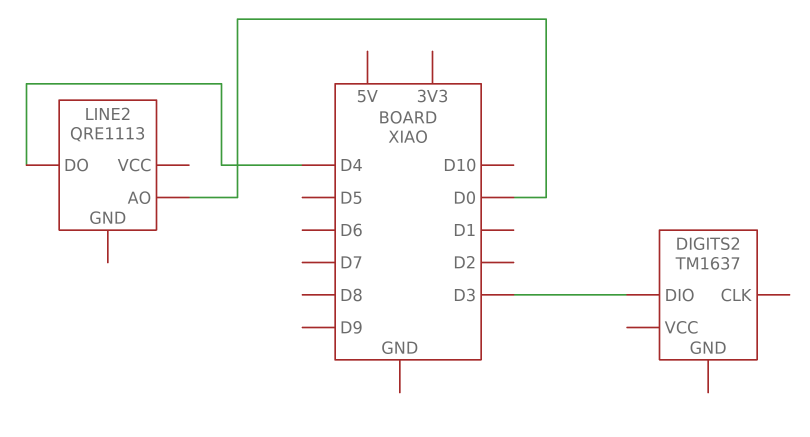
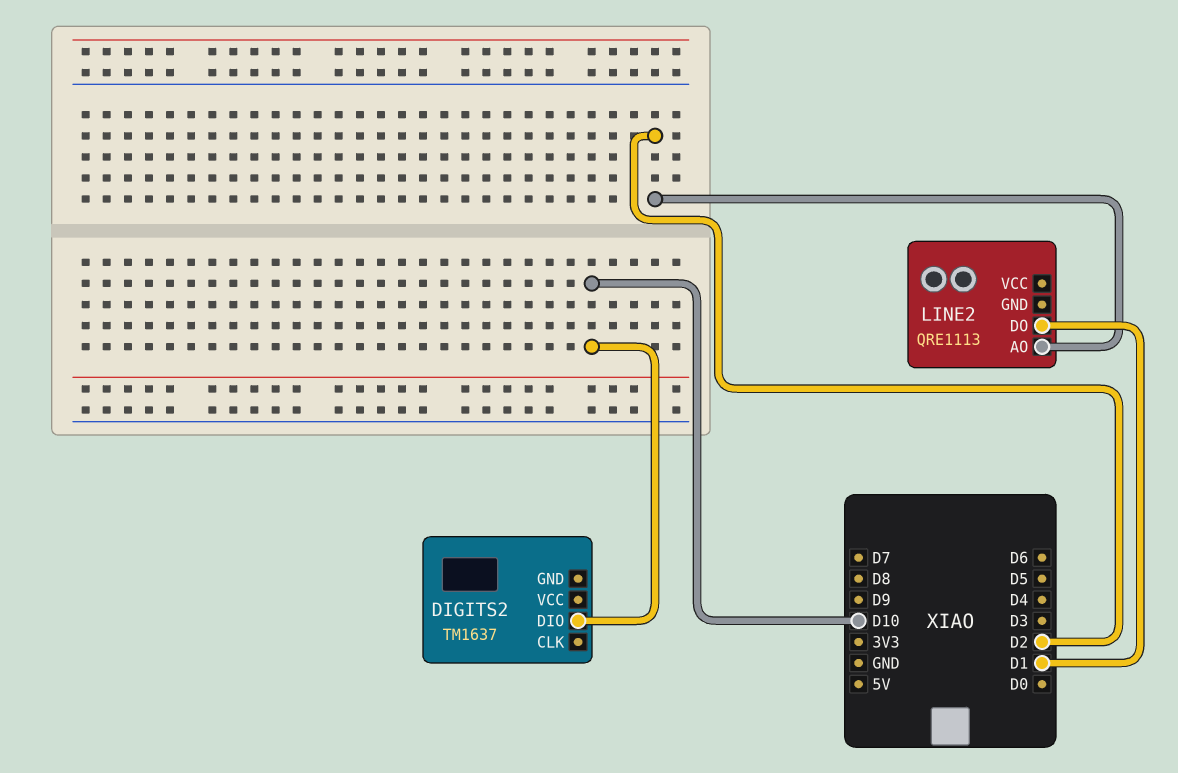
DIGITS2 pin DIO: D3 -> D10
LINE2 pin AO: D0 -> D2
LINE2 pin DO: D4 -> D1

